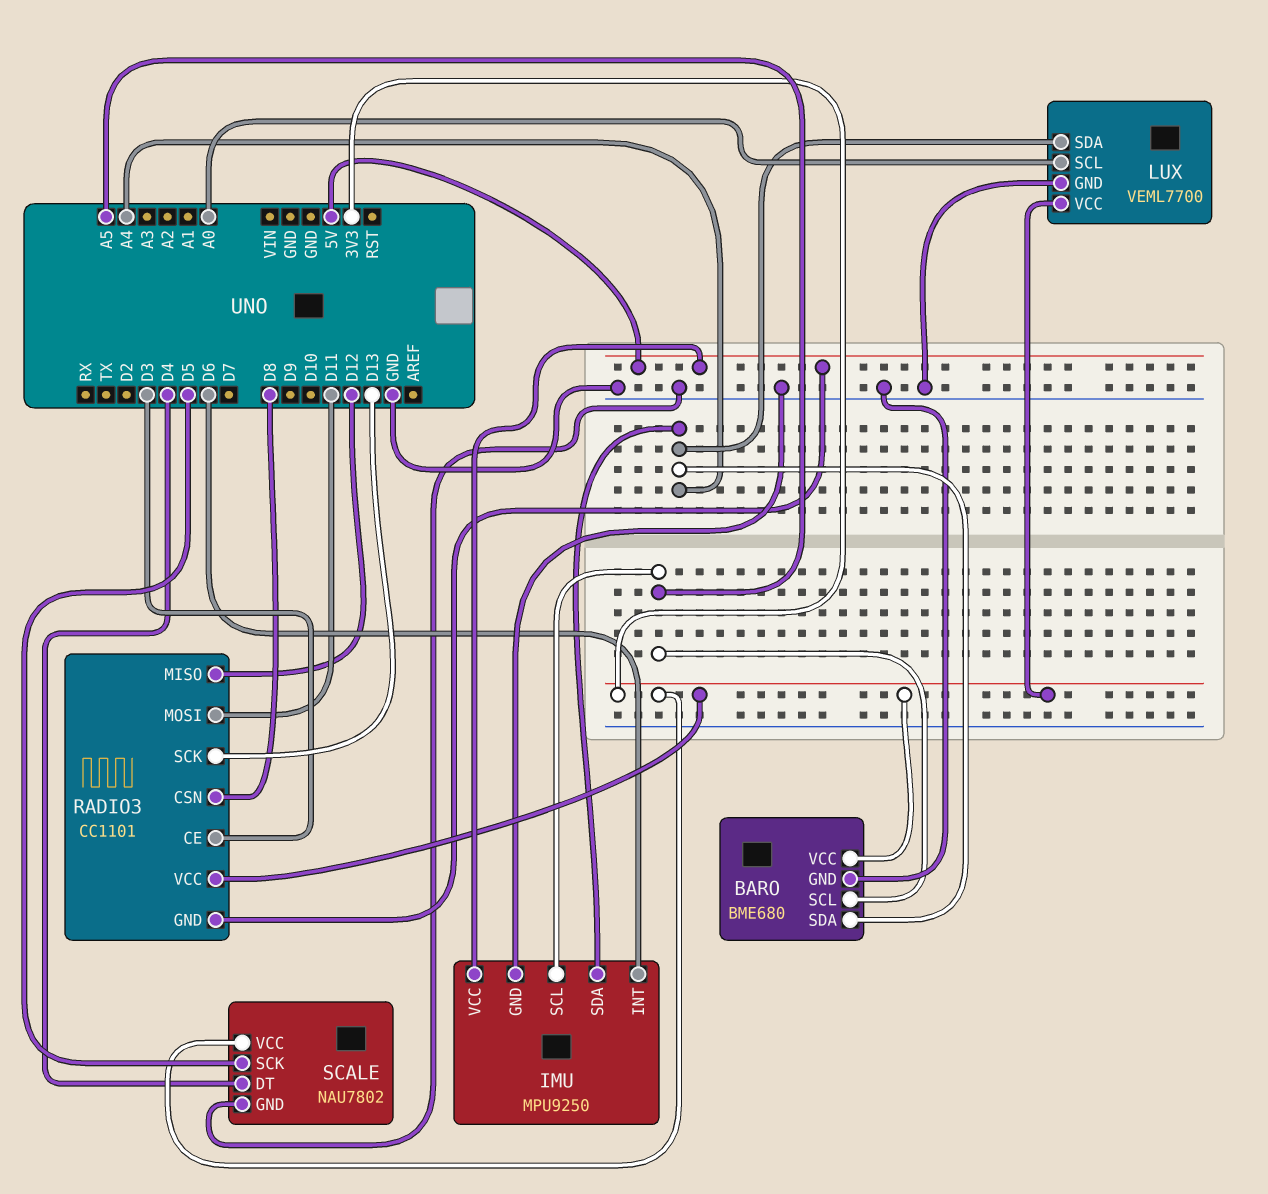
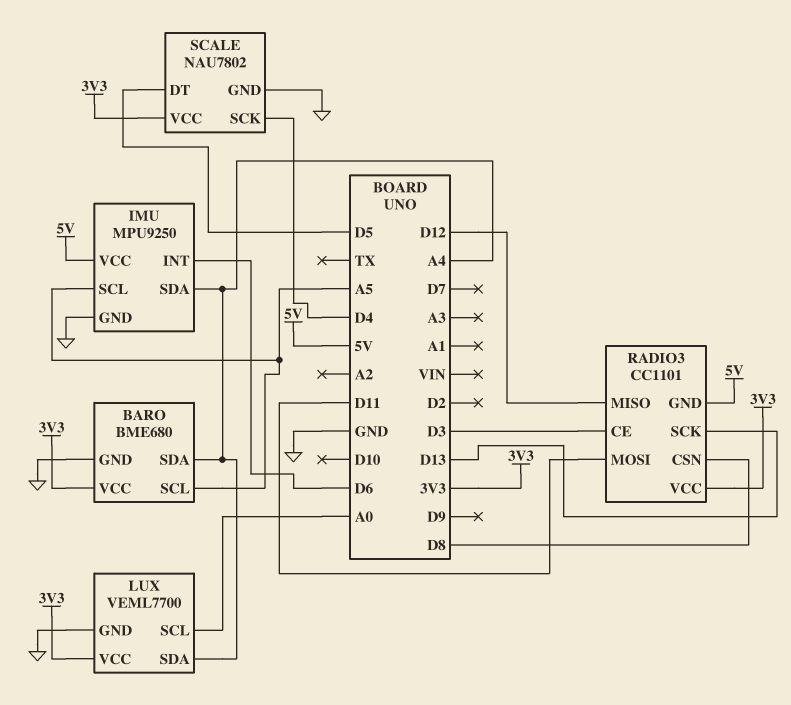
SCALE pin DT: D4 -> D5
SCALE pin SCK: D5 -> D4

